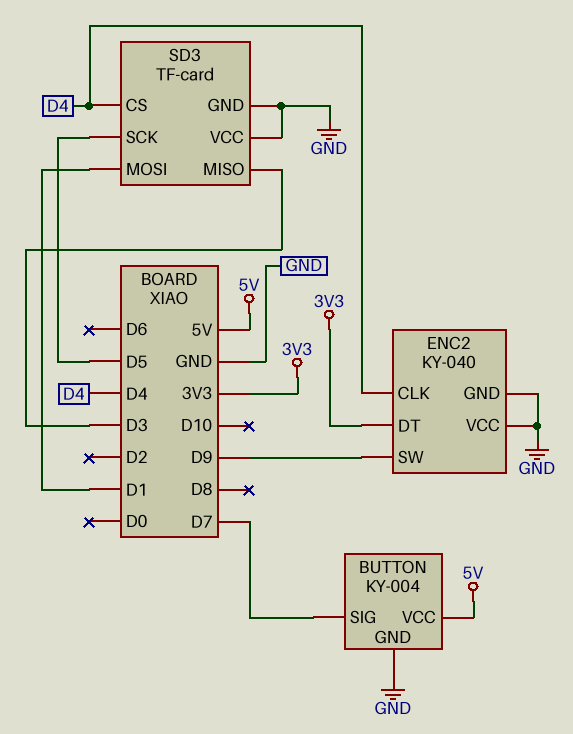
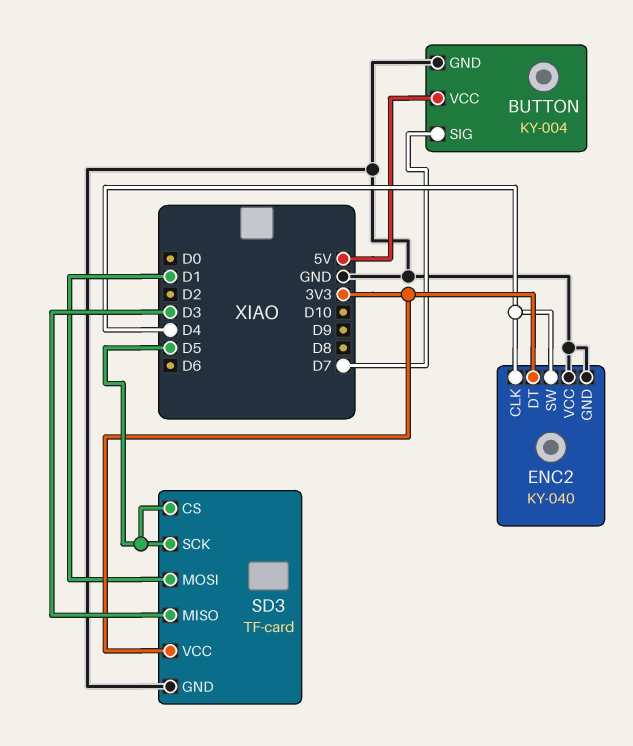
ENC2 pin SW: D9 -> D4
SD3 pin CS: D4 -> D5
SD3 pin VCC: GND -> 3V3

